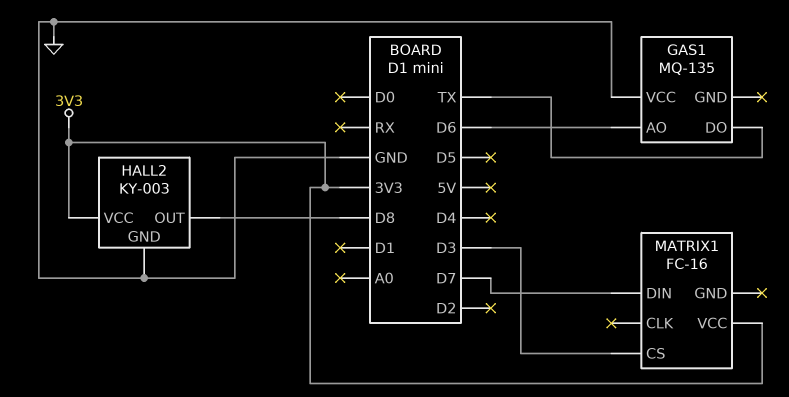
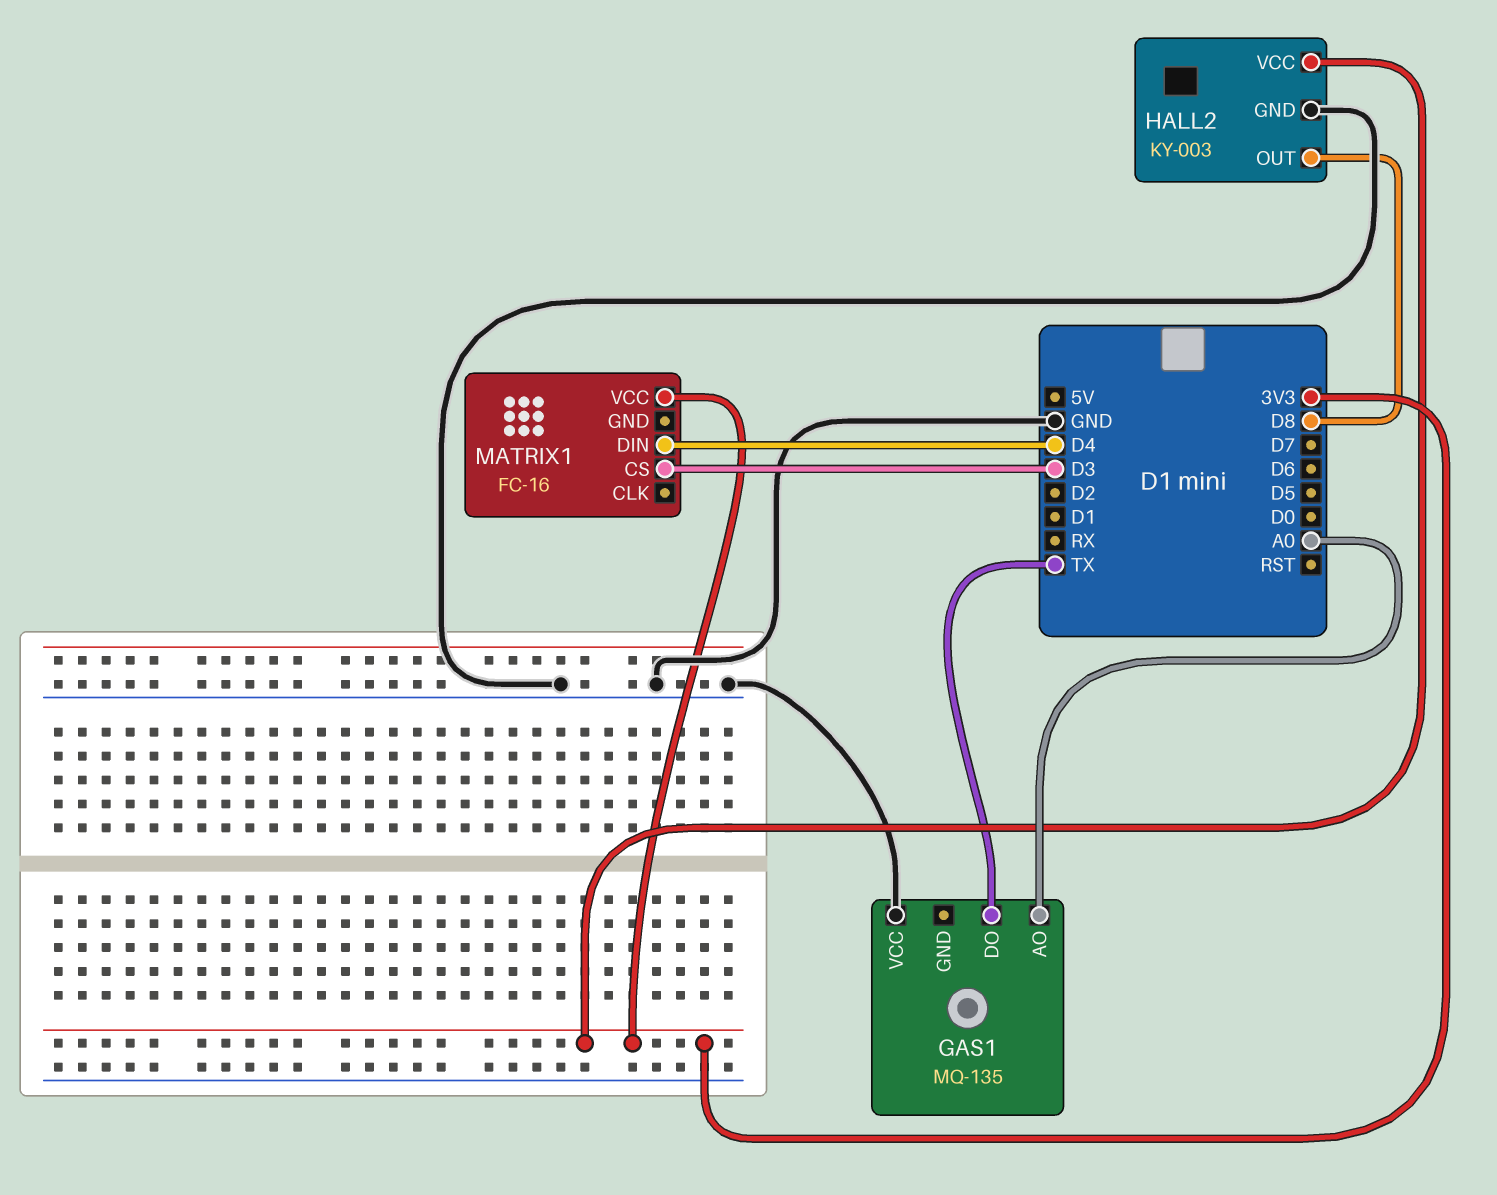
GAS1 pin AO: D6 -> A0
MATRIX1 pin DIN: D7 -> D4

